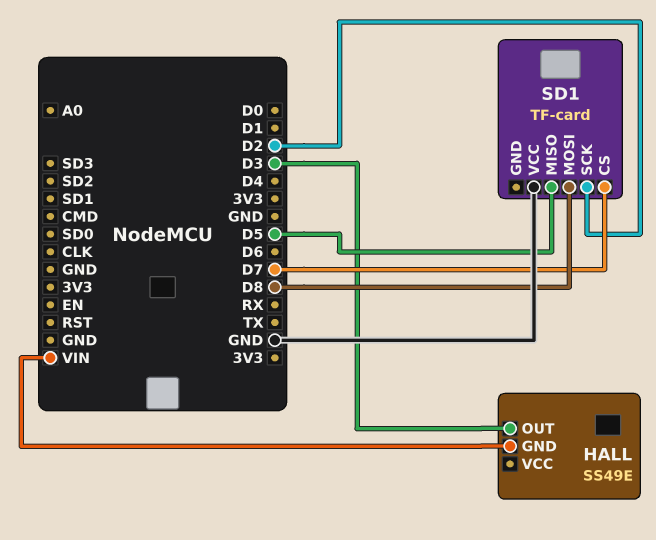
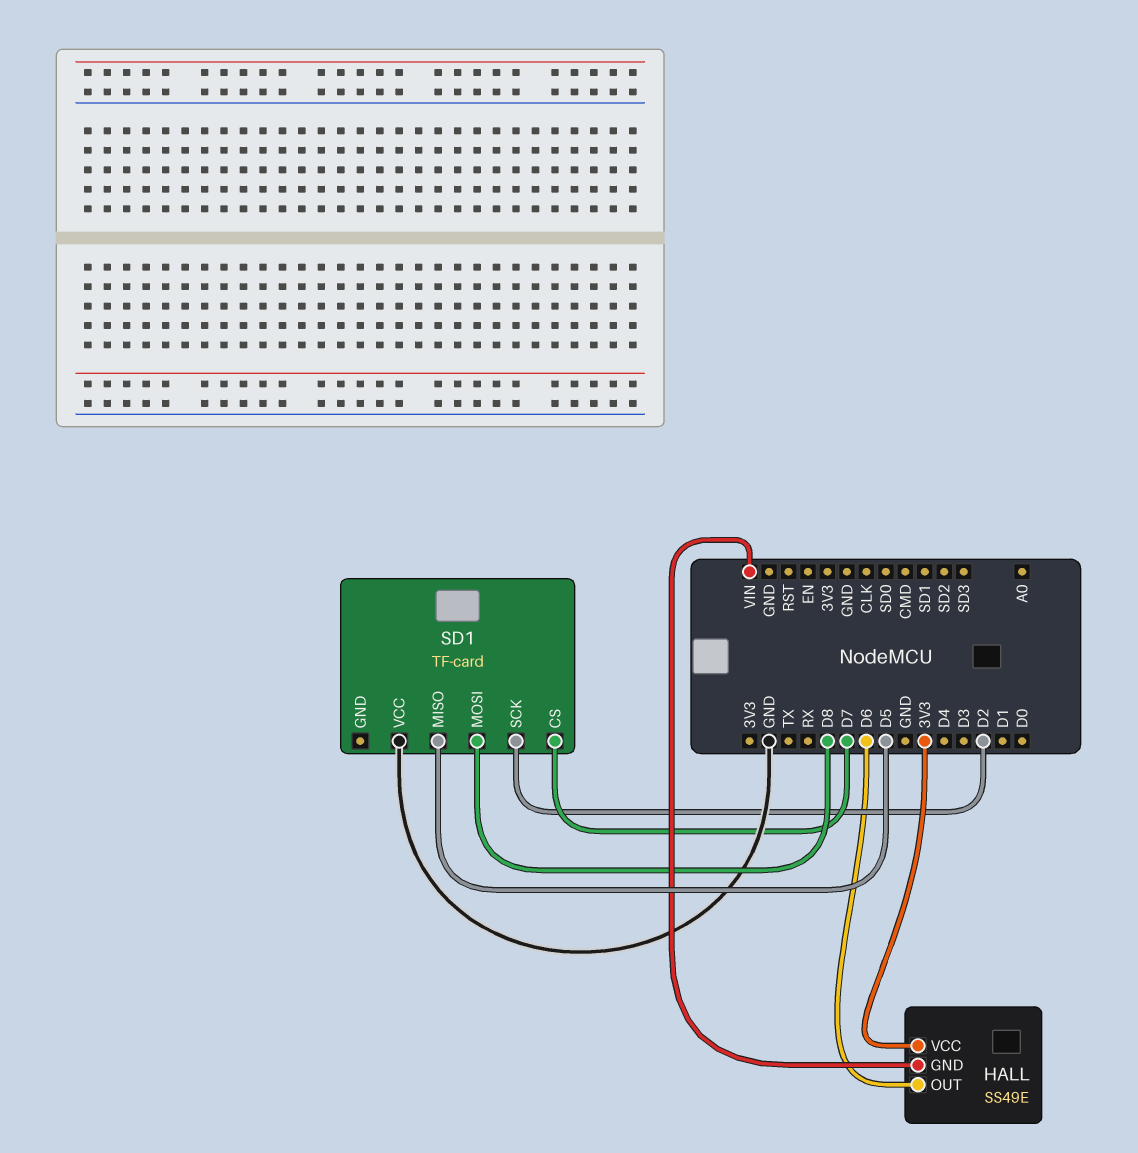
HALL pin OUT: D3 -> D6
HALL pin VCC: none -> 3V3

